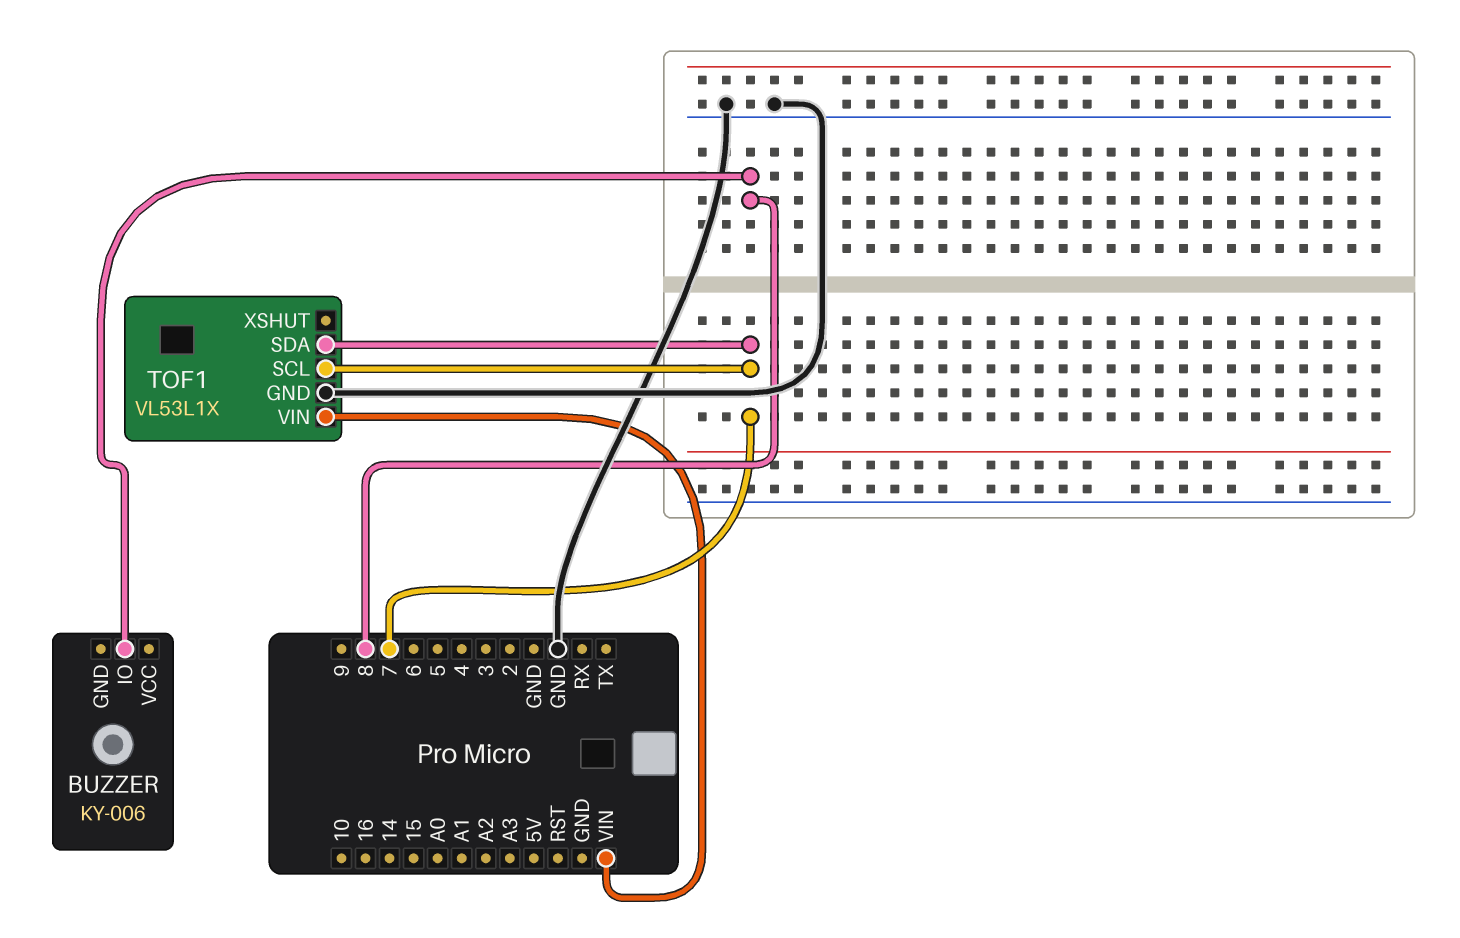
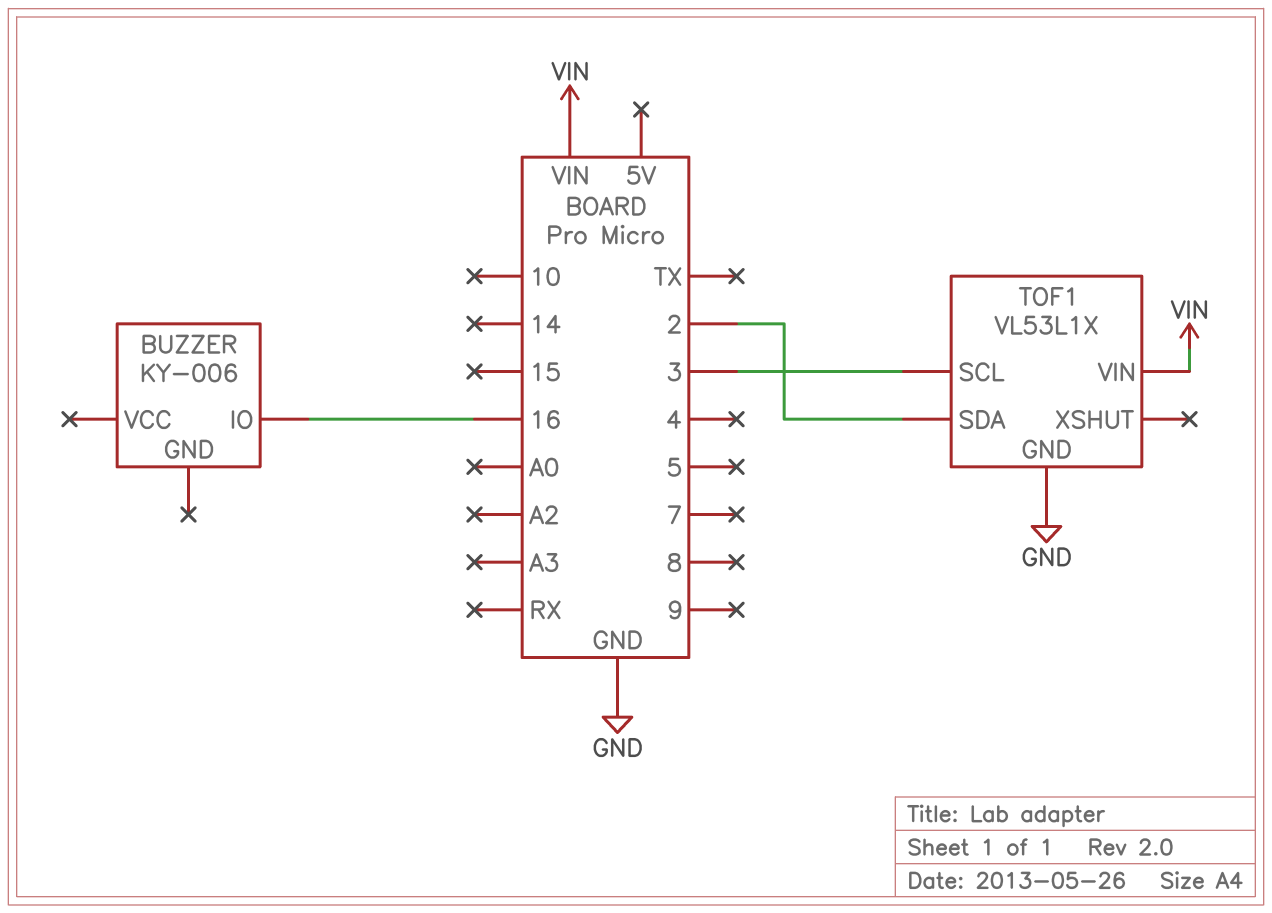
BUZZER pin IO: 8 -> 16
TOF1 pin SCL: 7 -> 3
TOF1 pin SDA: 7 -> 2

